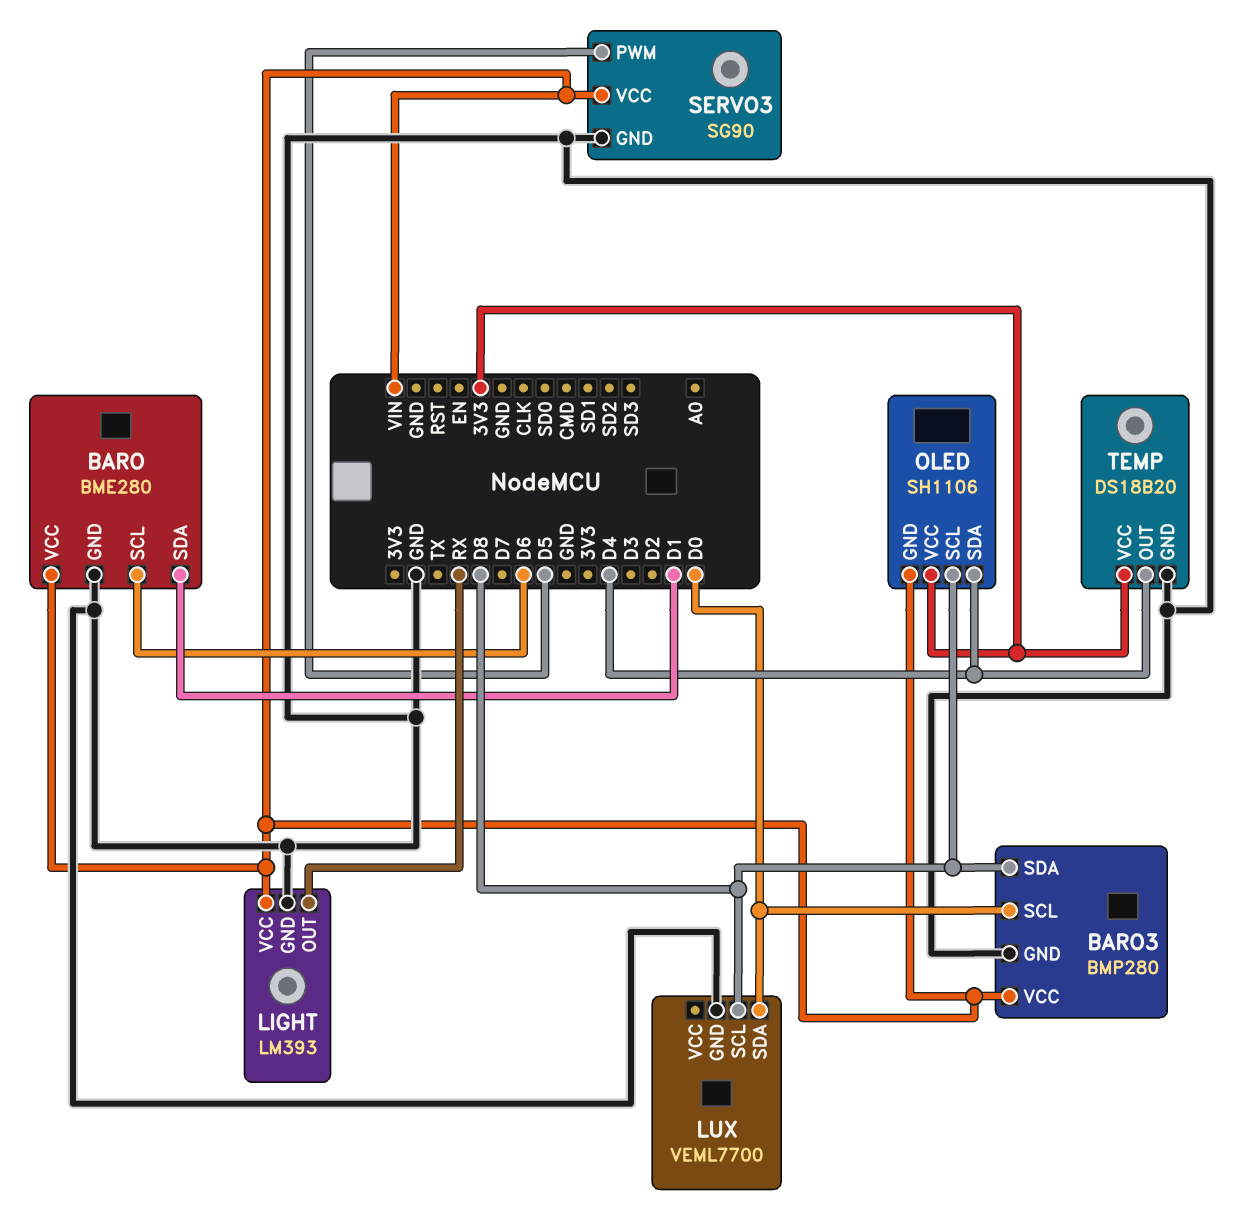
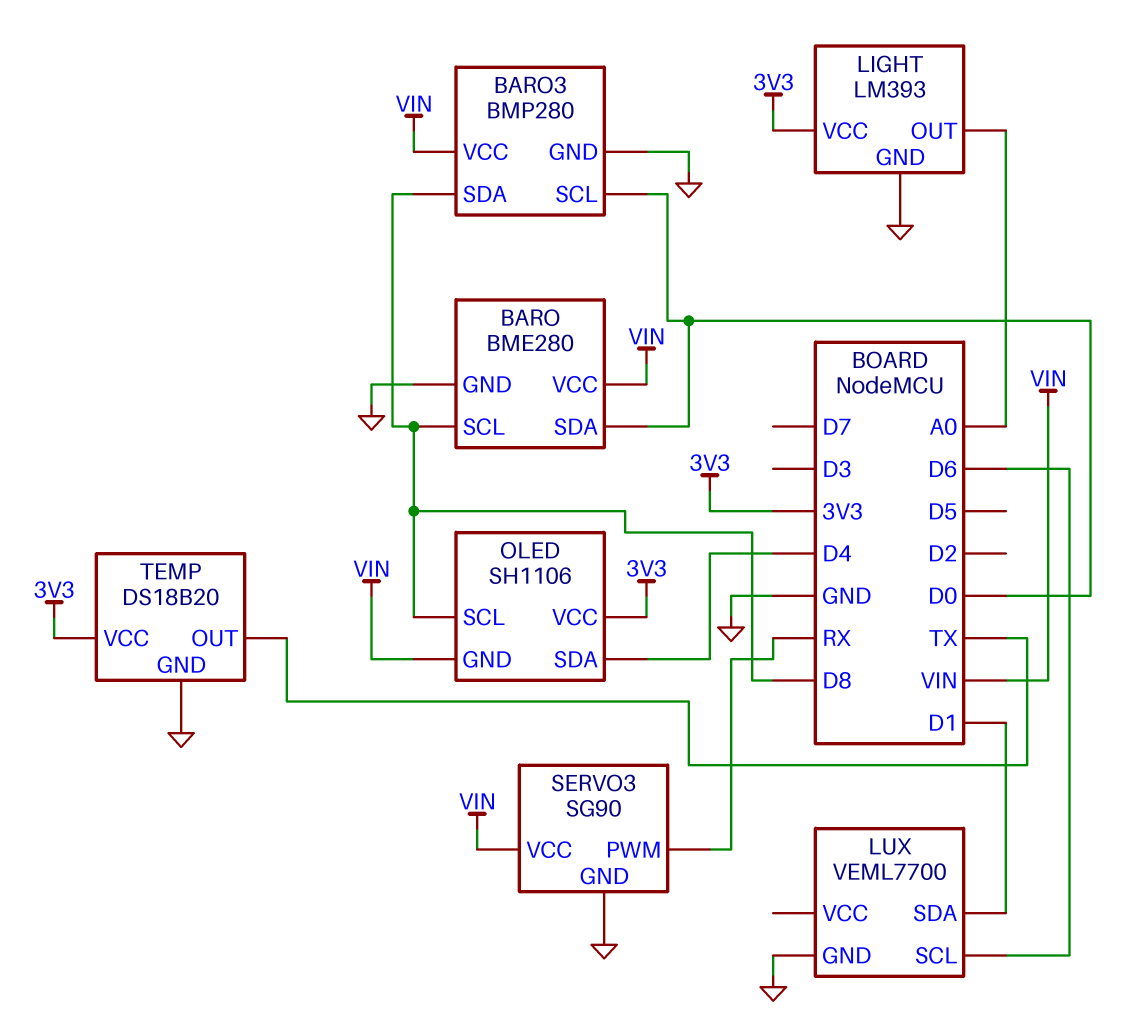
BARO pin SCL: D6 -> D8
BARO pin SDA: D1 -> D0
LIGHT pin OUT: RX -> A0
LIGHT pin VCC: VIN -> 3V3
LUX pin SCL: D8 -> D6
LUX pin SDA: D0 -> D1
SERVO3 pin PWM: D5 -> RX
TEMP pin OUT: D4 -> TX

